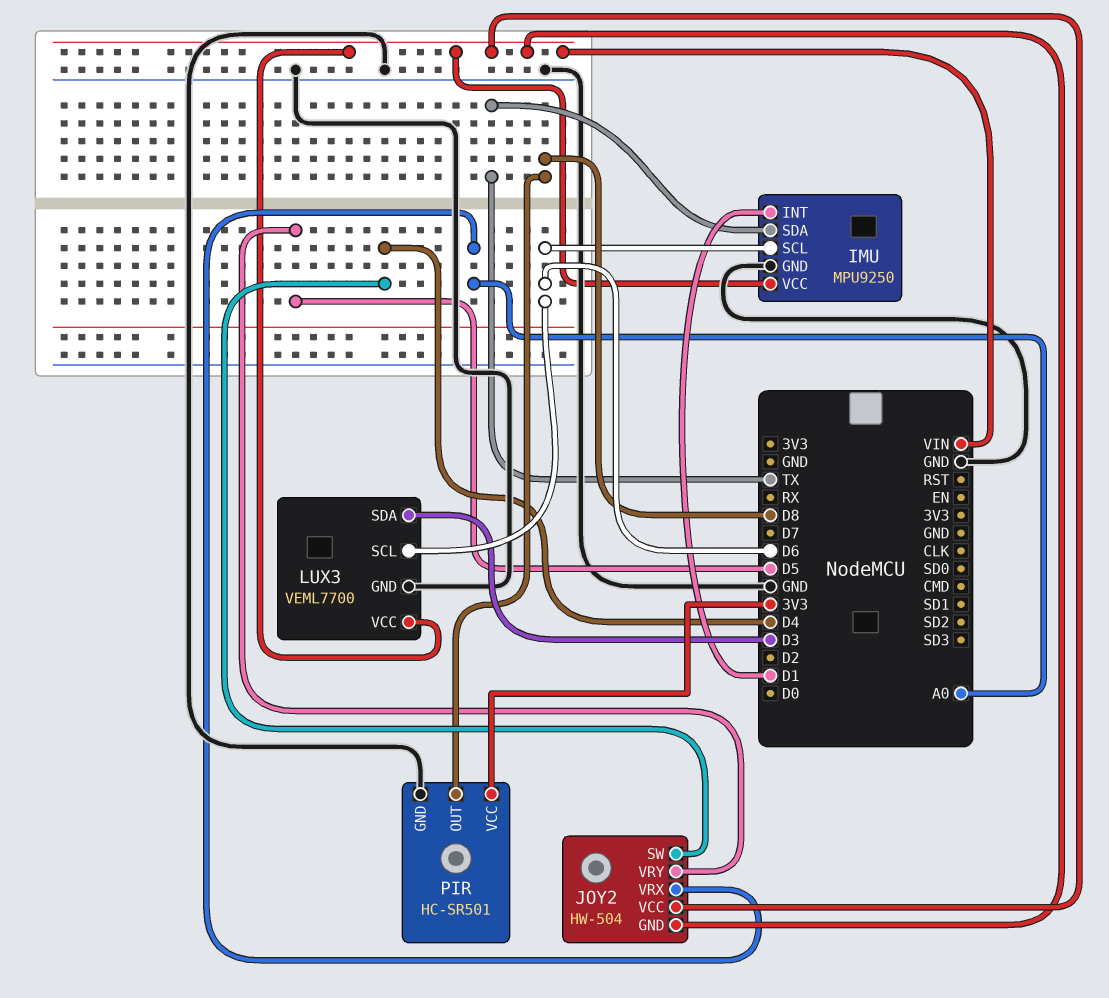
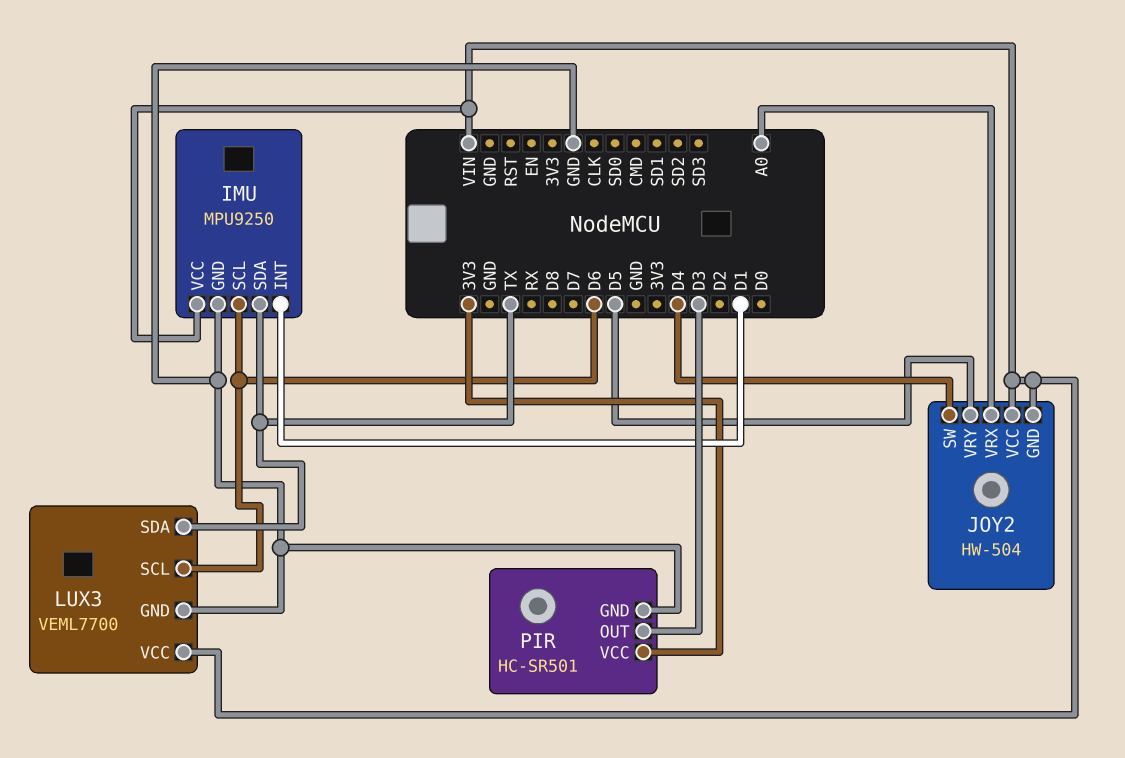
LUX3 pin SDA: D3 -> TX
PIR pin OUT: D8 -> D3

